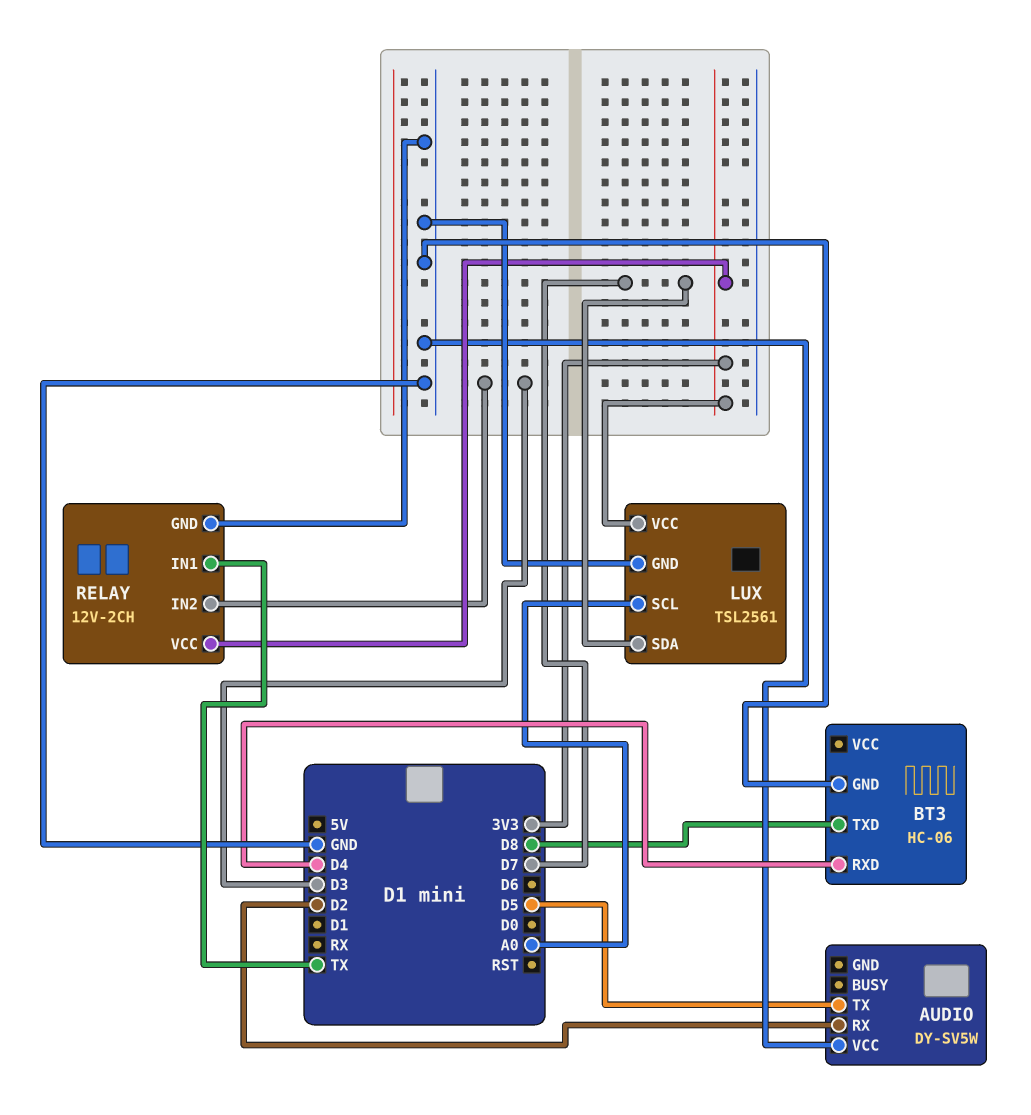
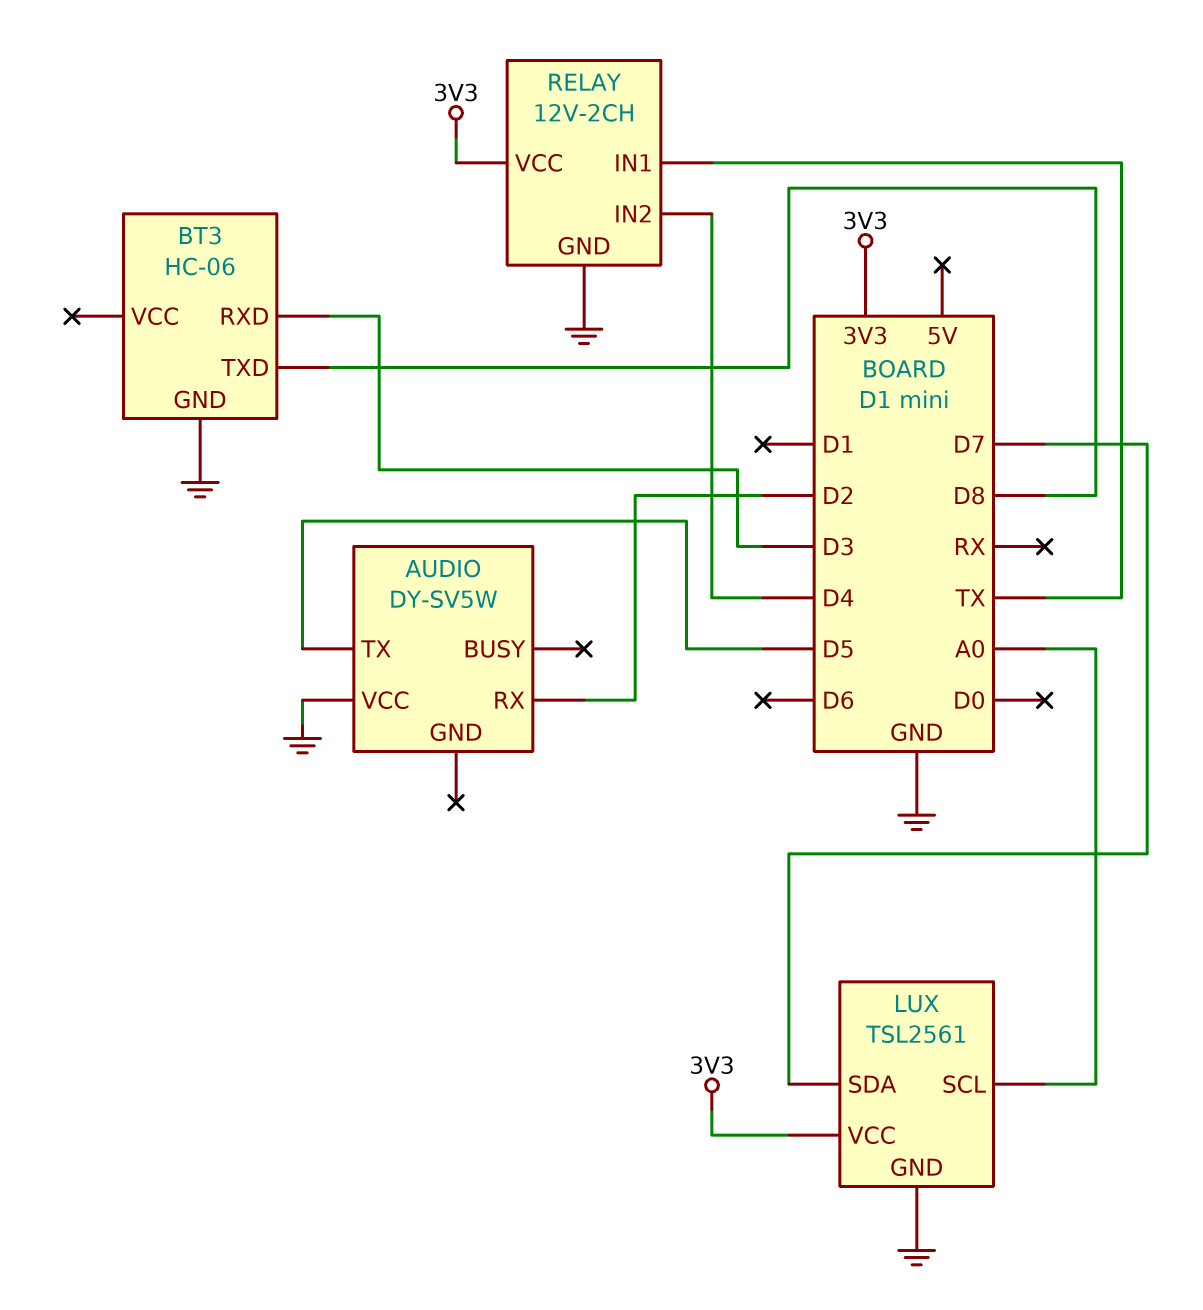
BT3 pin RXD: D4 -> D3
RELAY pin IN2: D3 -> D4

